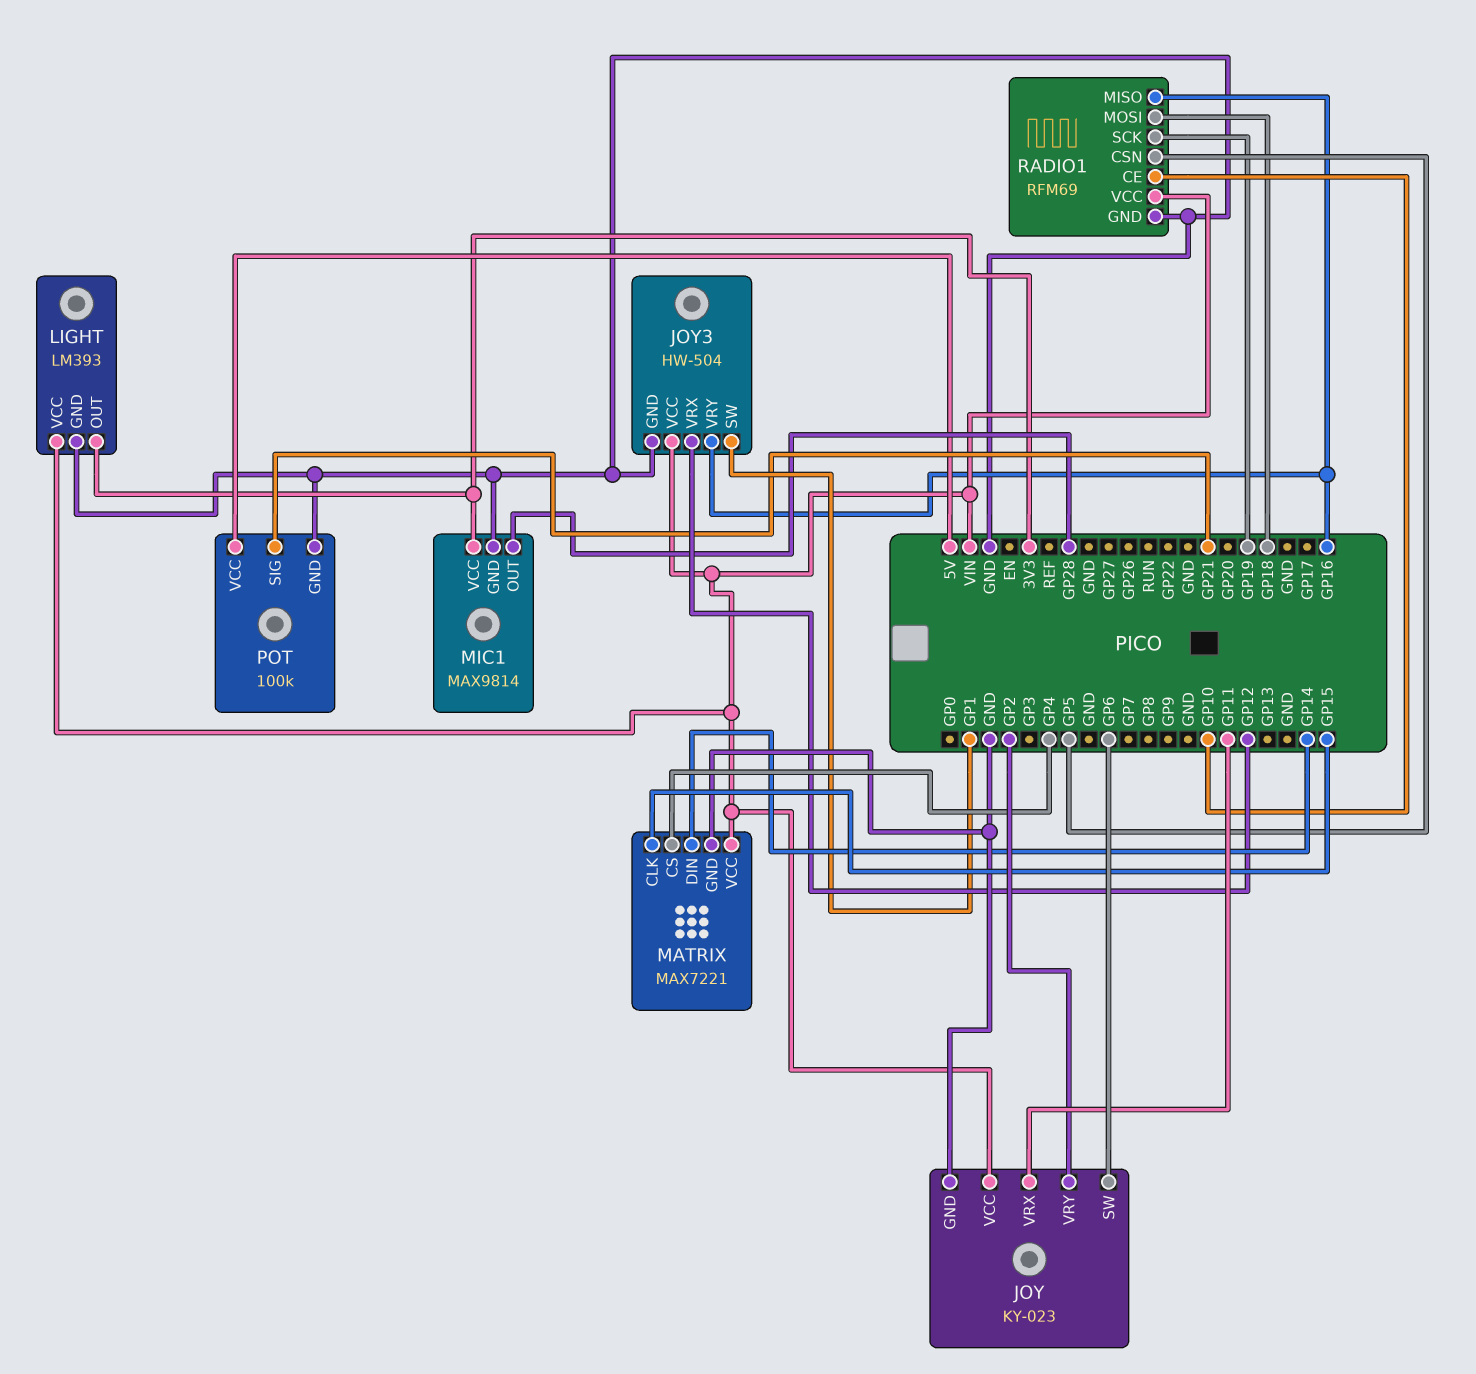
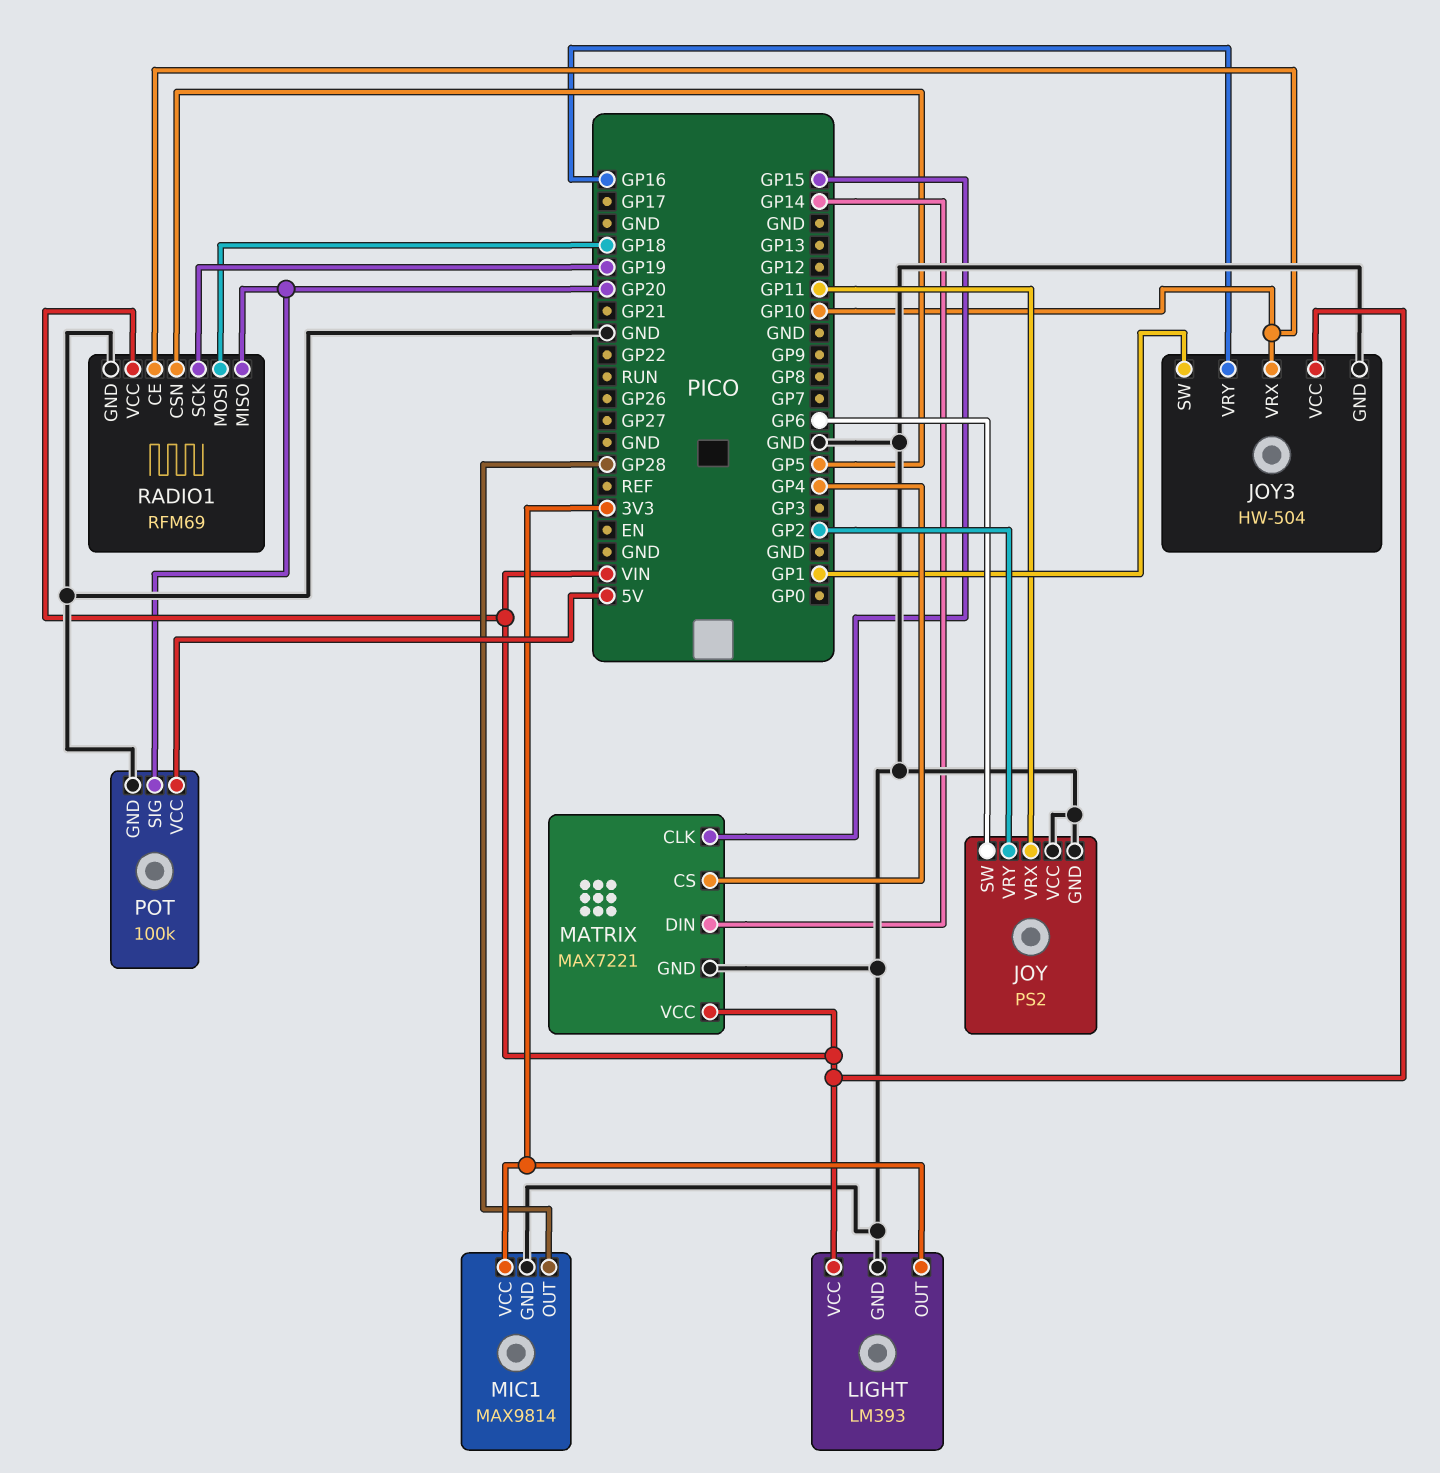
JOY: KY-023 -> PS2
JOY pin VCC: VIN -> GND
JOY3 pin VRX: GP12 -> GP10
POT pin SIG: GP21 -> GP20
RADIO1 pin MISO: GP16 -> GP20

